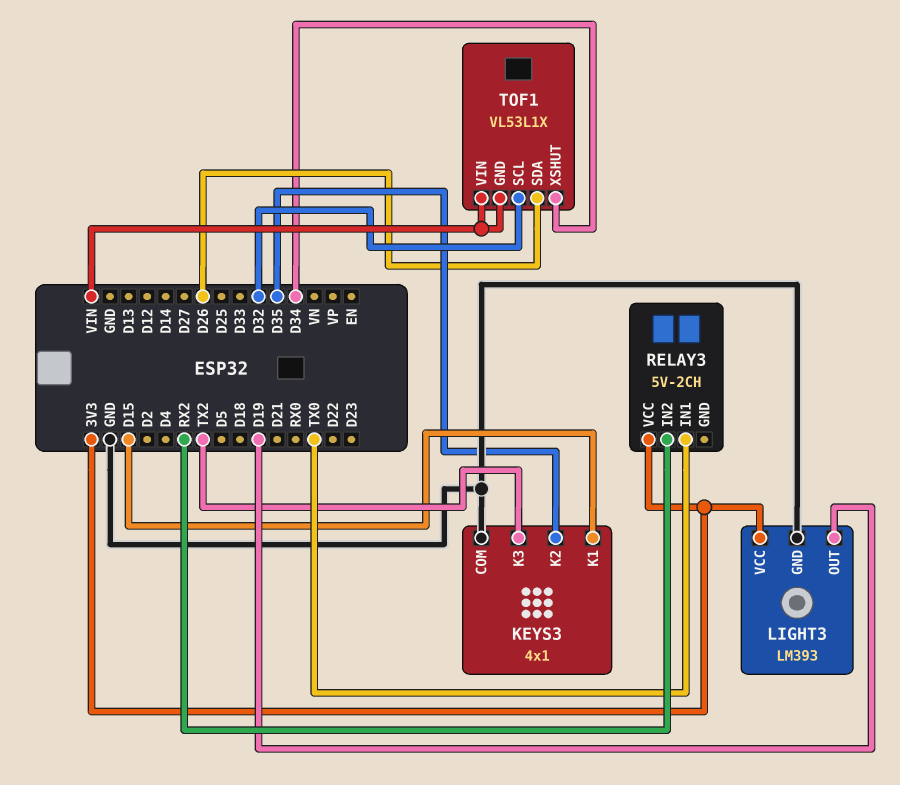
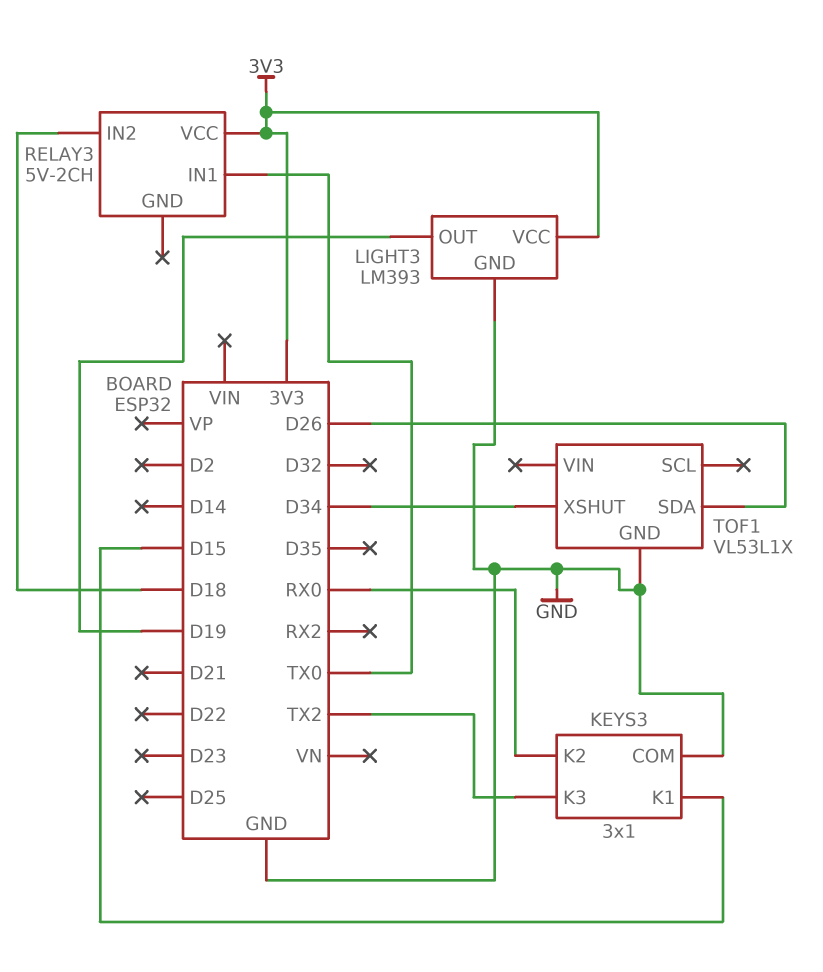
KEYS3: 4x1 -> 3x1
KEYS3 pin K2: D35 -> RX0
RELAY3 pin IN2: RX2 -> D18
TOF1 pin GND: VIN -> GND
TOF1 pin SCL: D32 -> none
TOF1 pin VIN: VIN -> none

